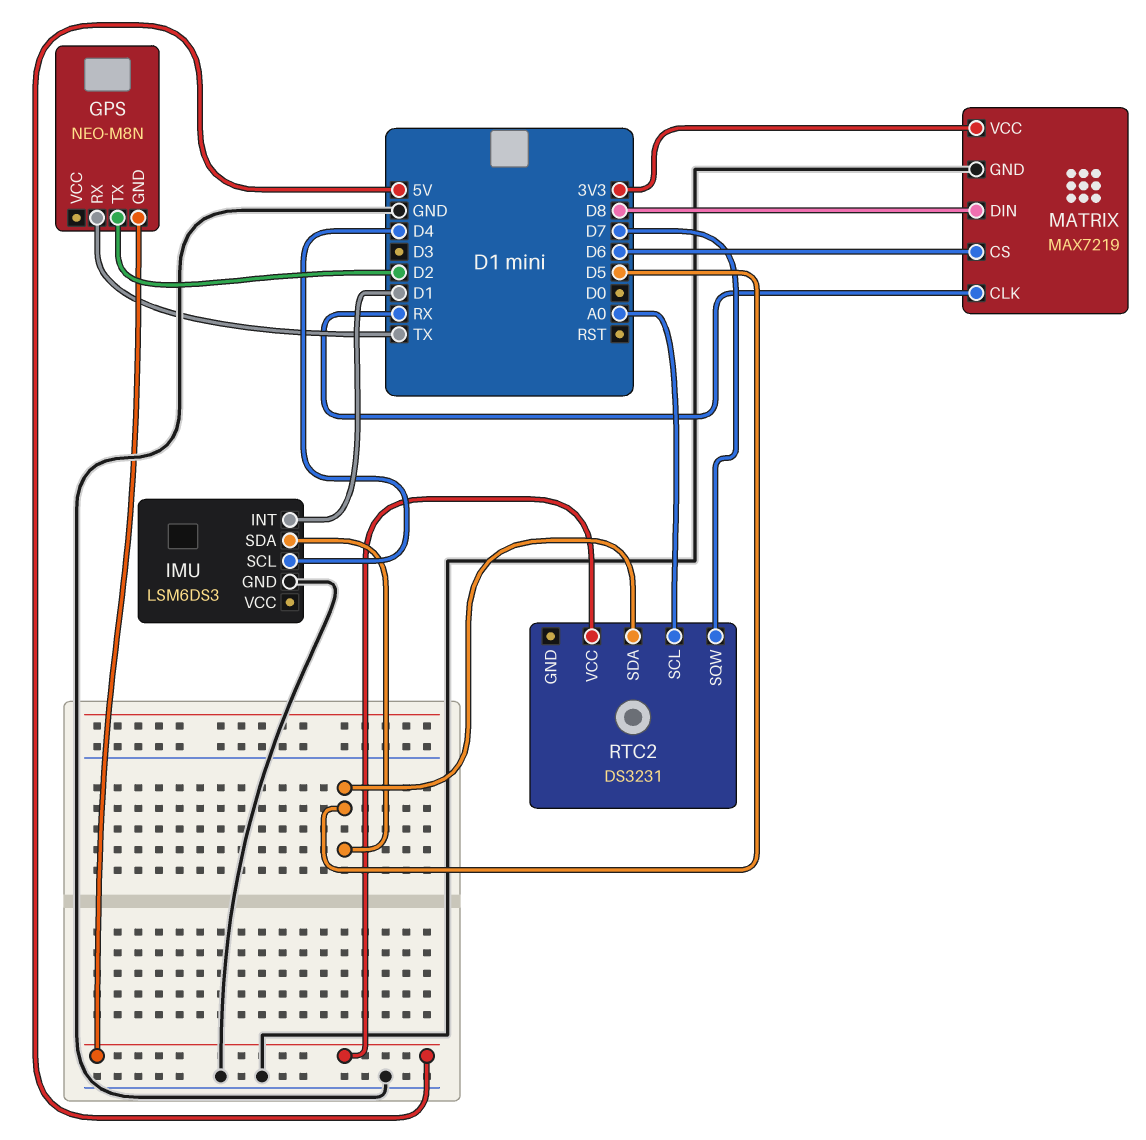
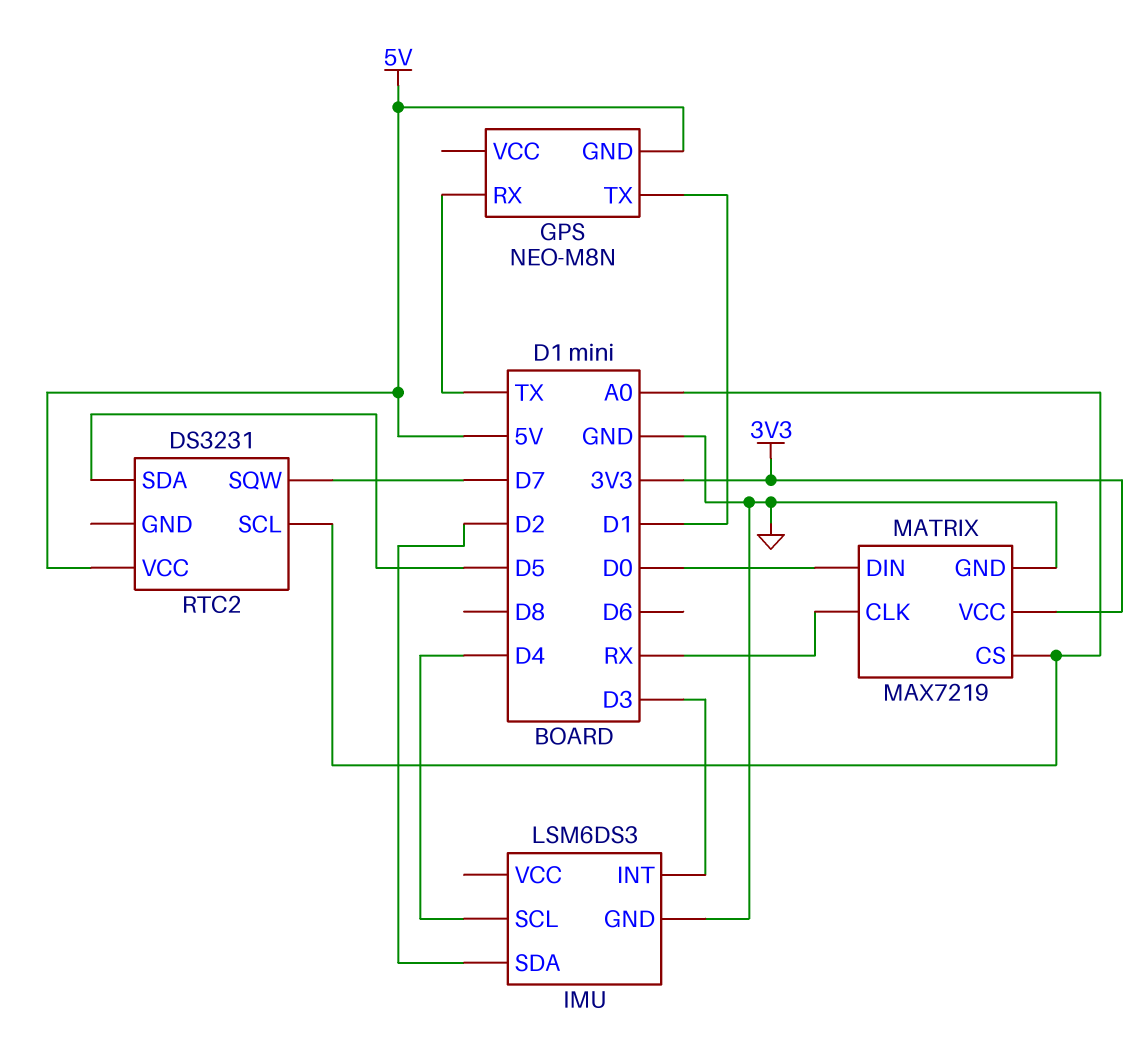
GPS pin TX: D2 -> D1
IMU pin INT: D1 -> D3
IMU pin SDA: D5 -> D2
MATRIX pin CS: D6 -> A0
MATRIX pin DIN: D8 -> D0

